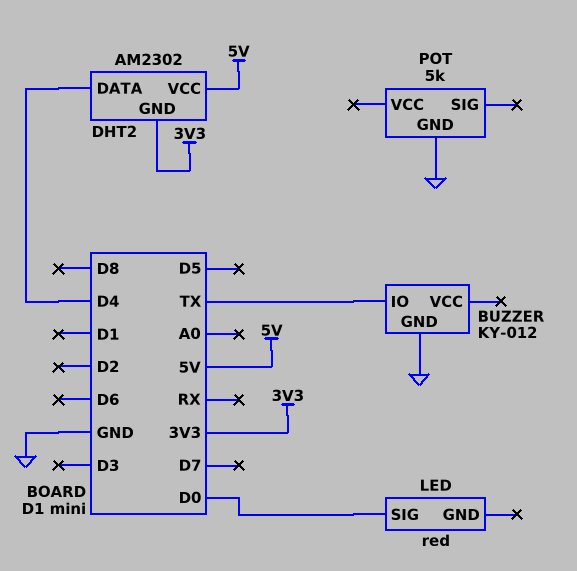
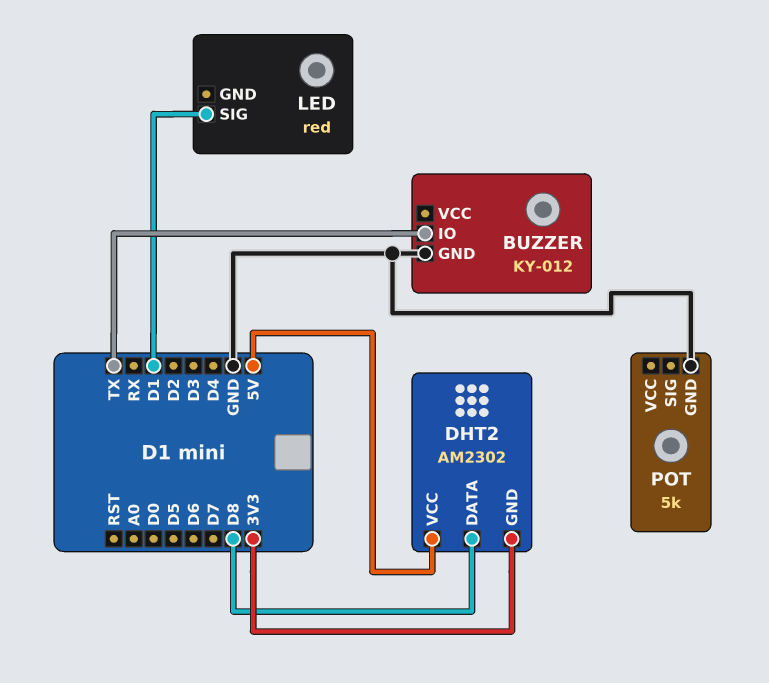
DHT2 pin DATA: D4 -> D8
LED pin SIG: D0 -> D1

